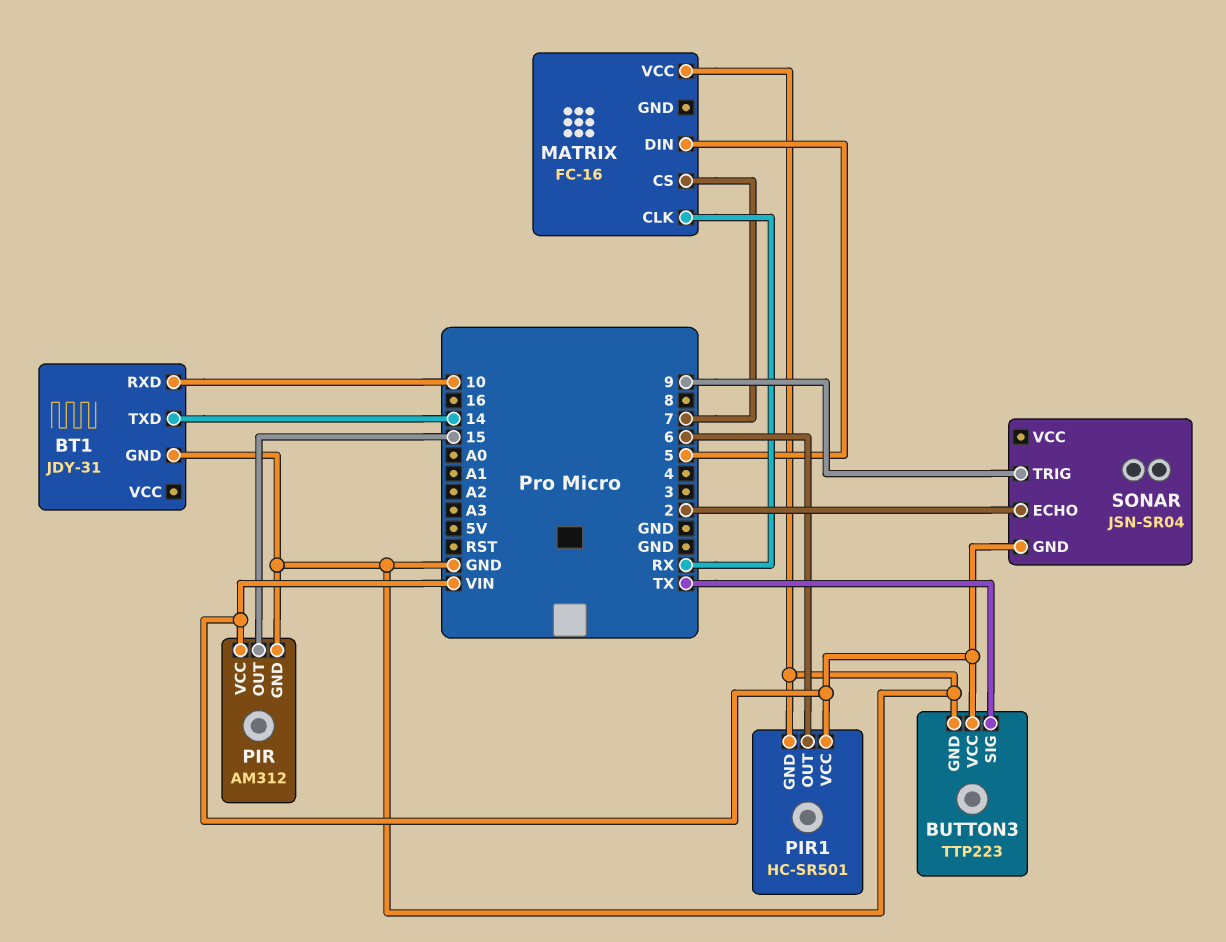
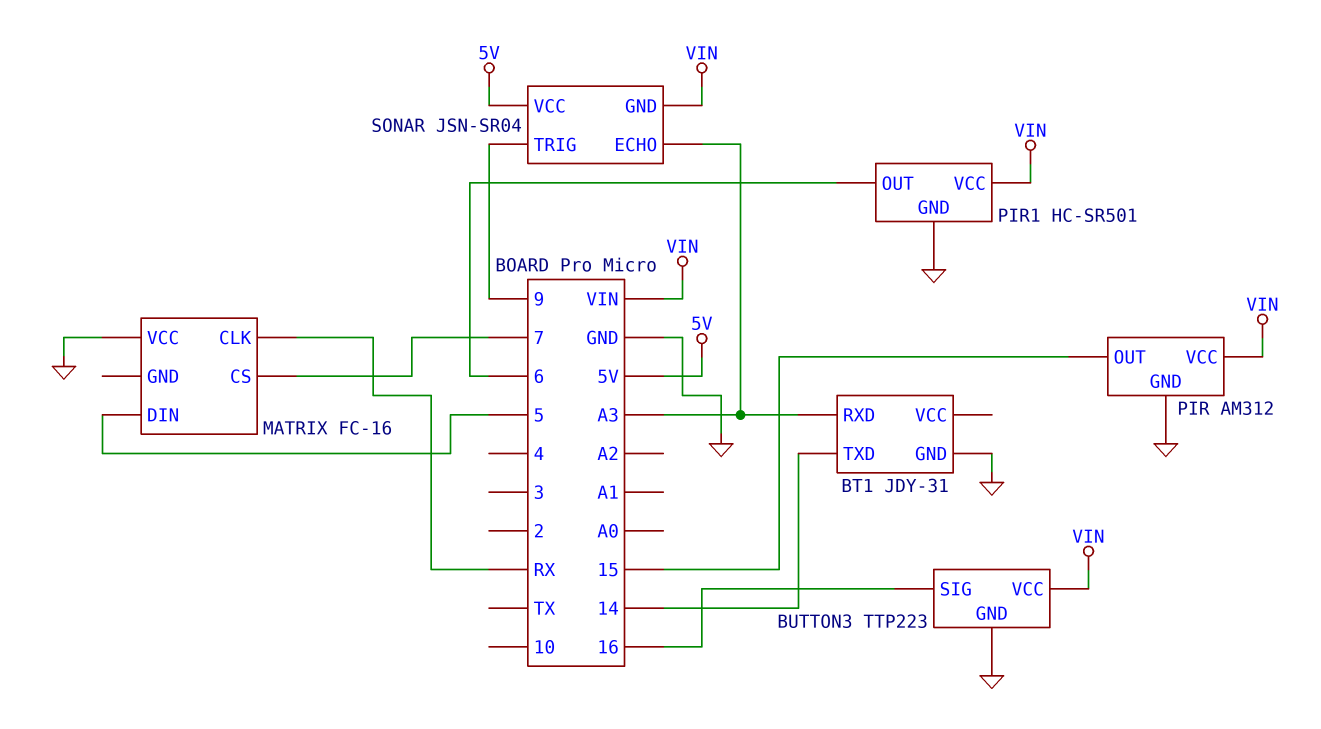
BT1 pin RXD: 10 -> A3
BUTTON3 pin SIG: TX -> 16
SONAR pin ECHO: 2 -> A3
SONAR pin VCC: none -> 5V

